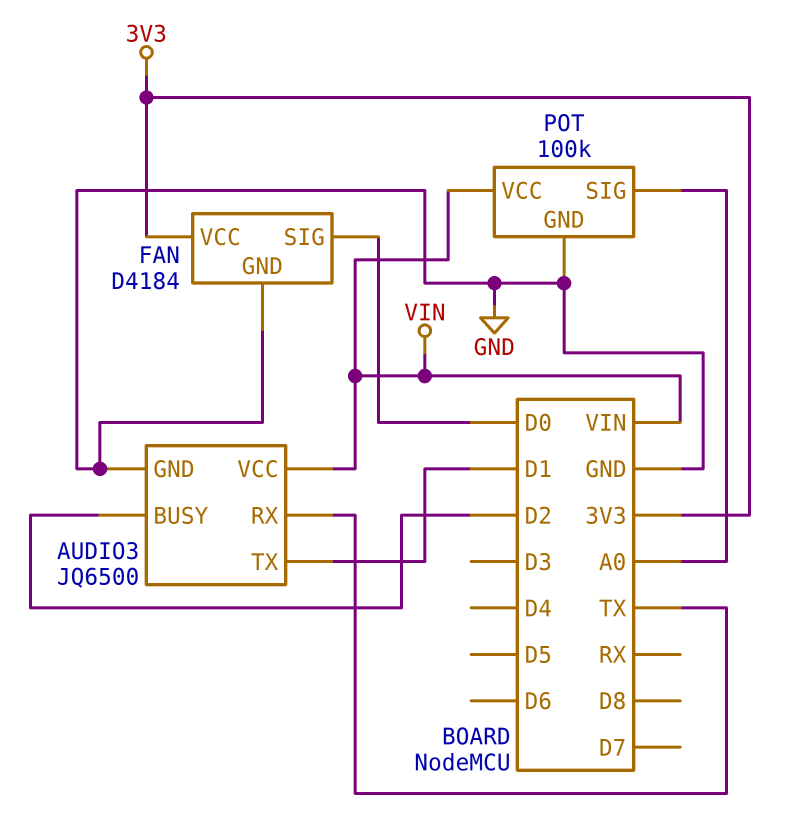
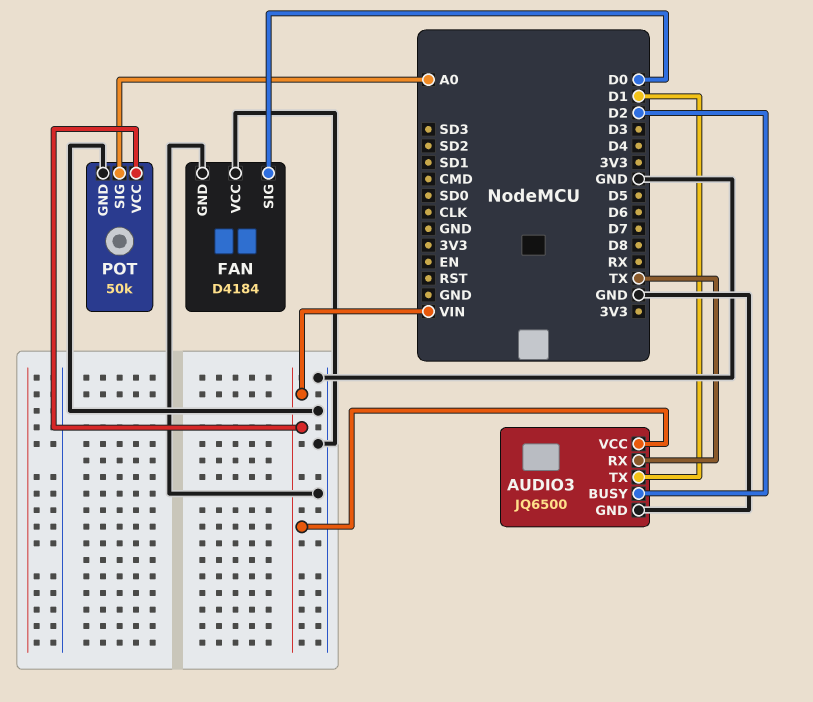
FAN pin VCC: 3V3 -> GND
POT: 100k -> 50k

